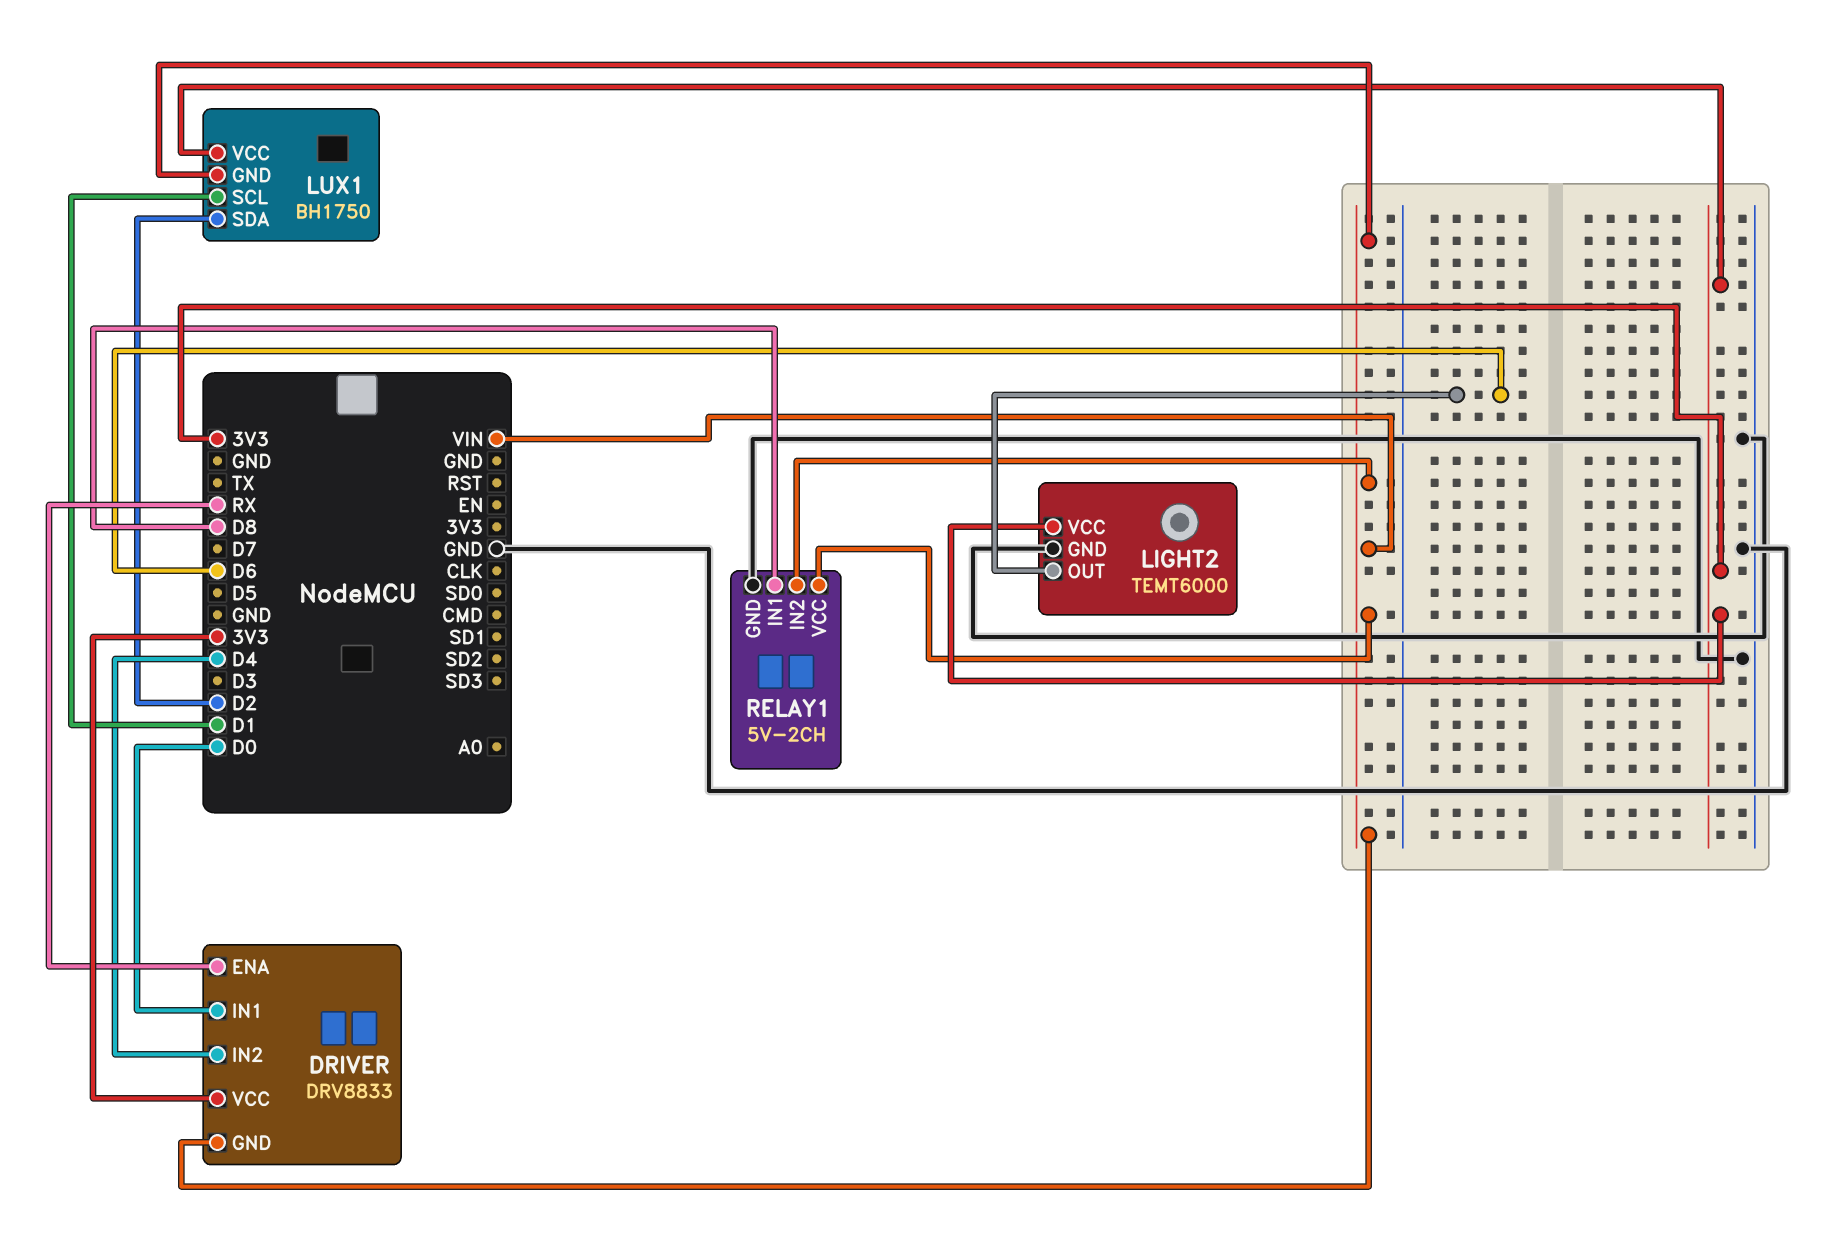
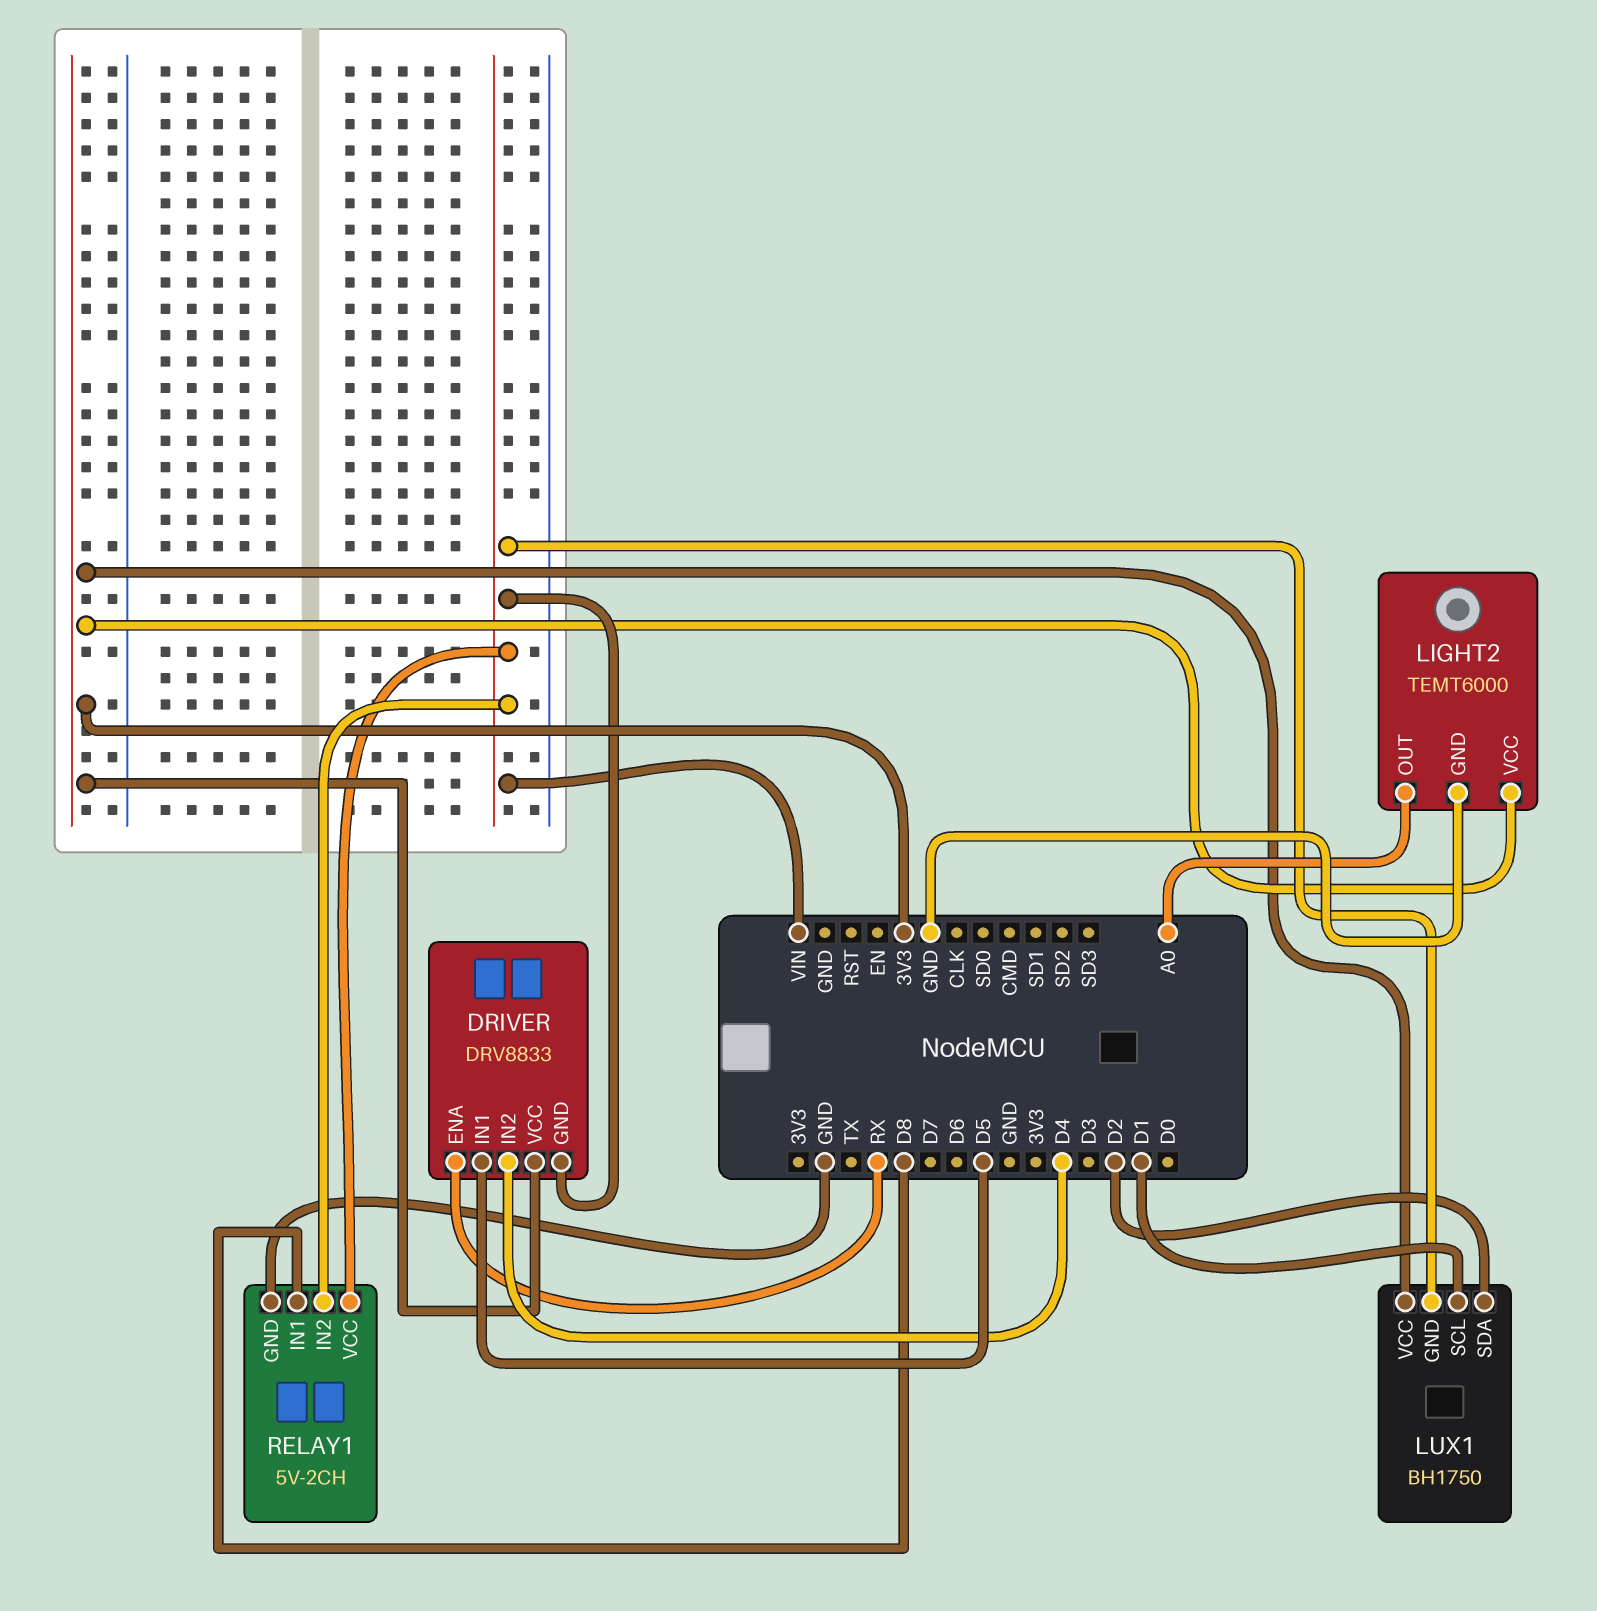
DRIVER pin IN1: D0 -> D5
LIGHT2 pin OUT: D6 -> A0

